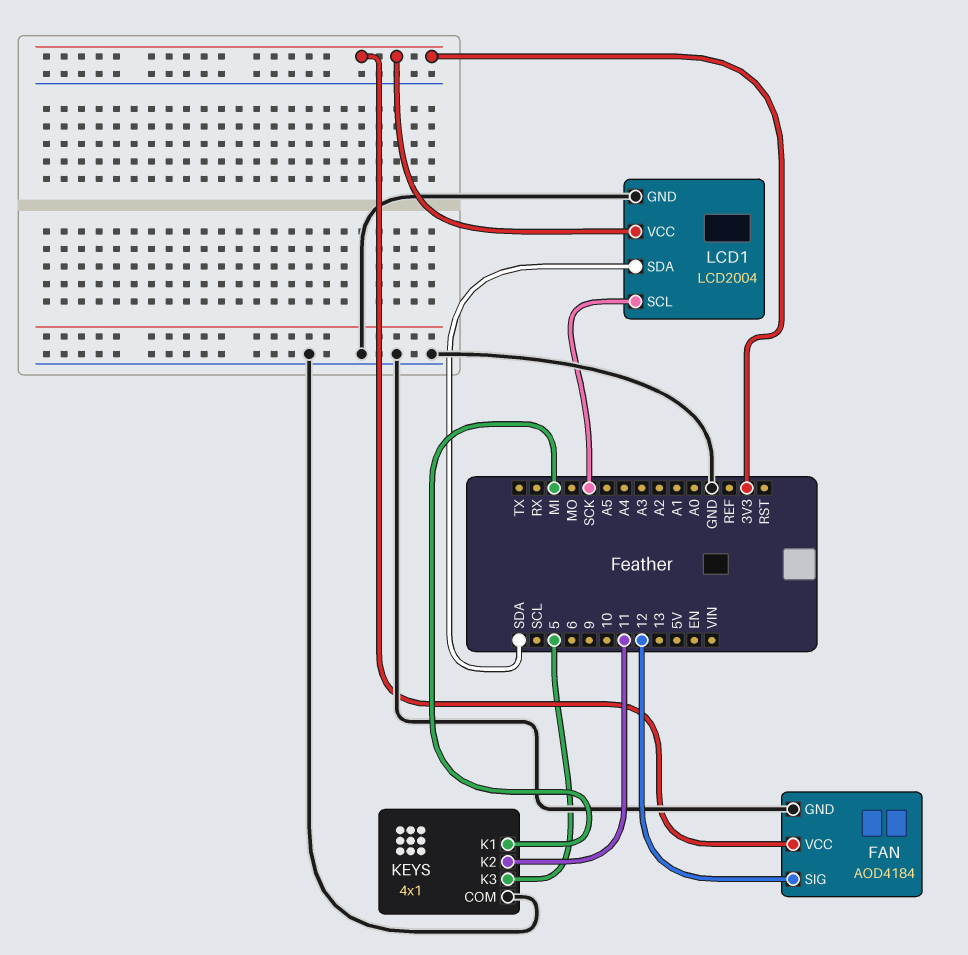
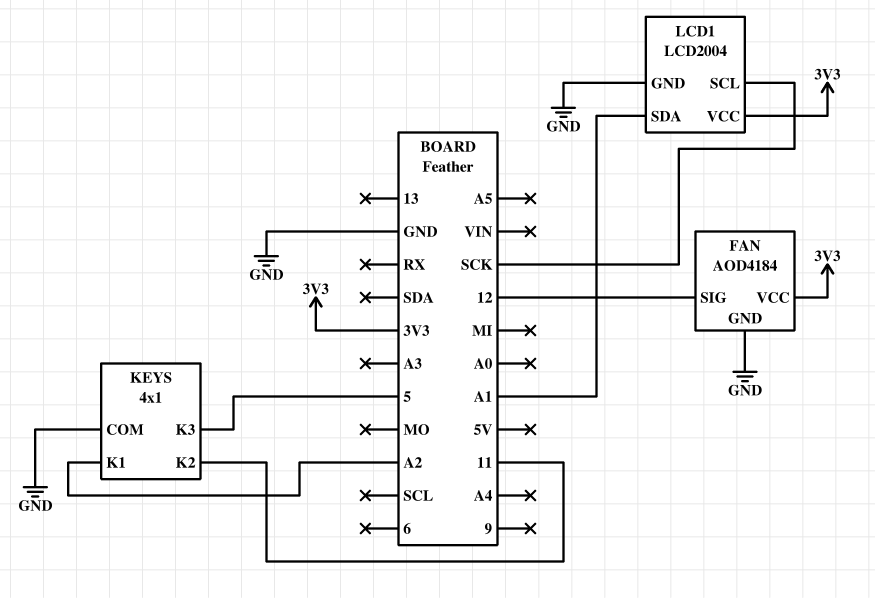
KEYS pin K1: MI -> A2
LCD1 pin SDA: SDA -> A1

